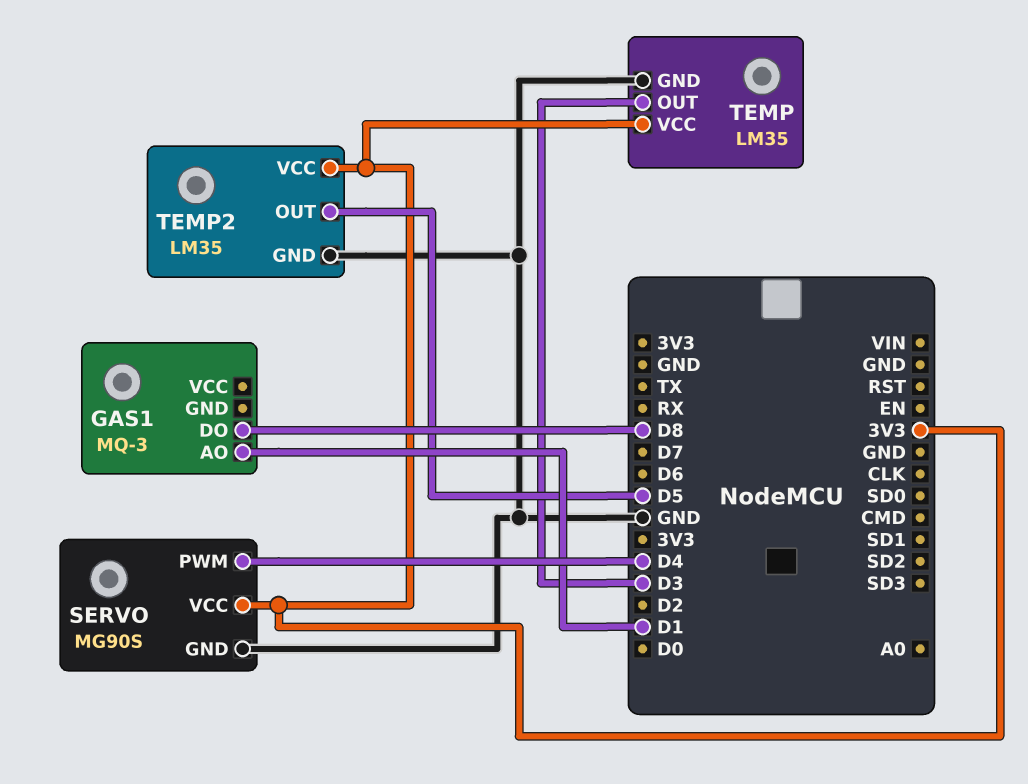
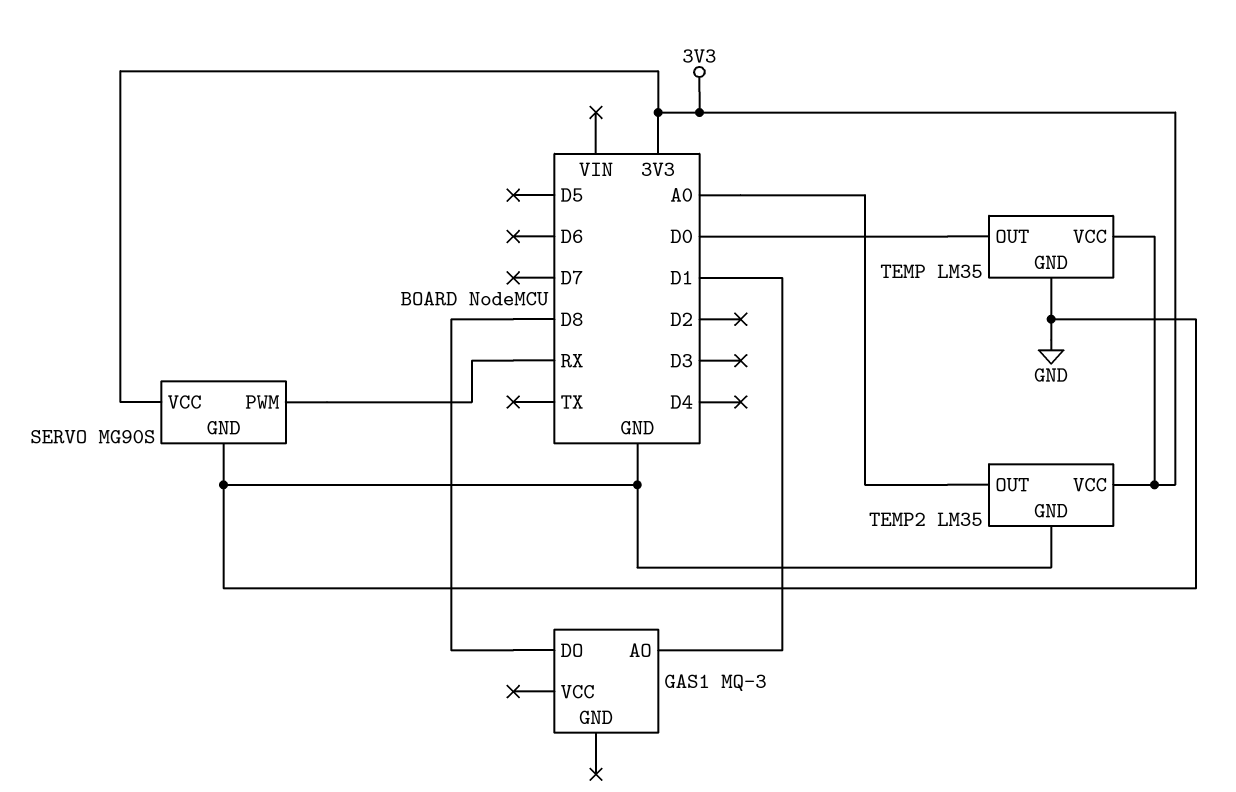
SERVO pin PWM: D4 -> RX
TEMP pin OUT: D3 -> D0
TEMP2 pin OUT: D5 -> A0

